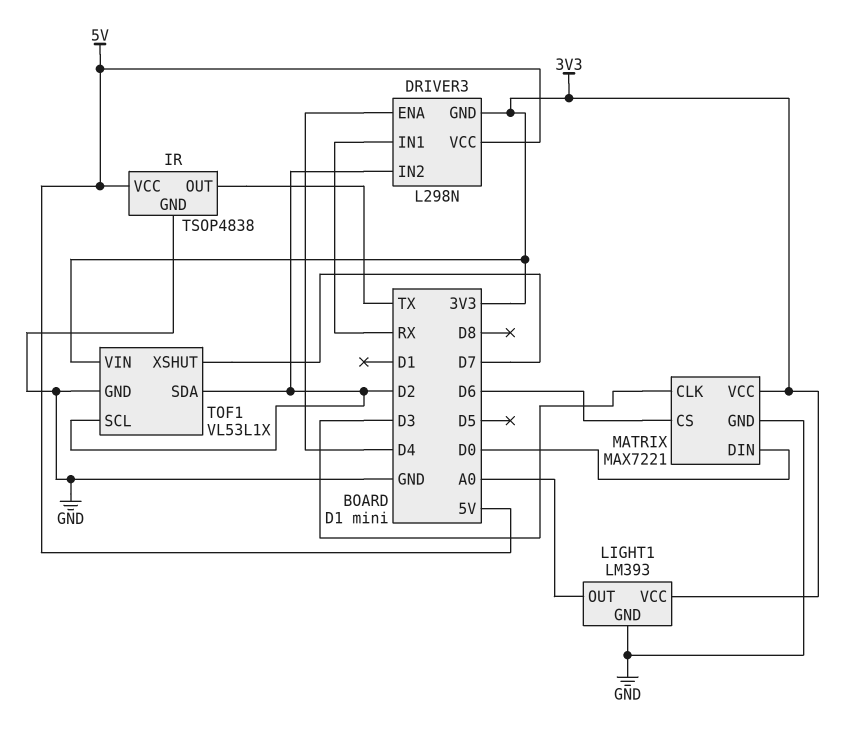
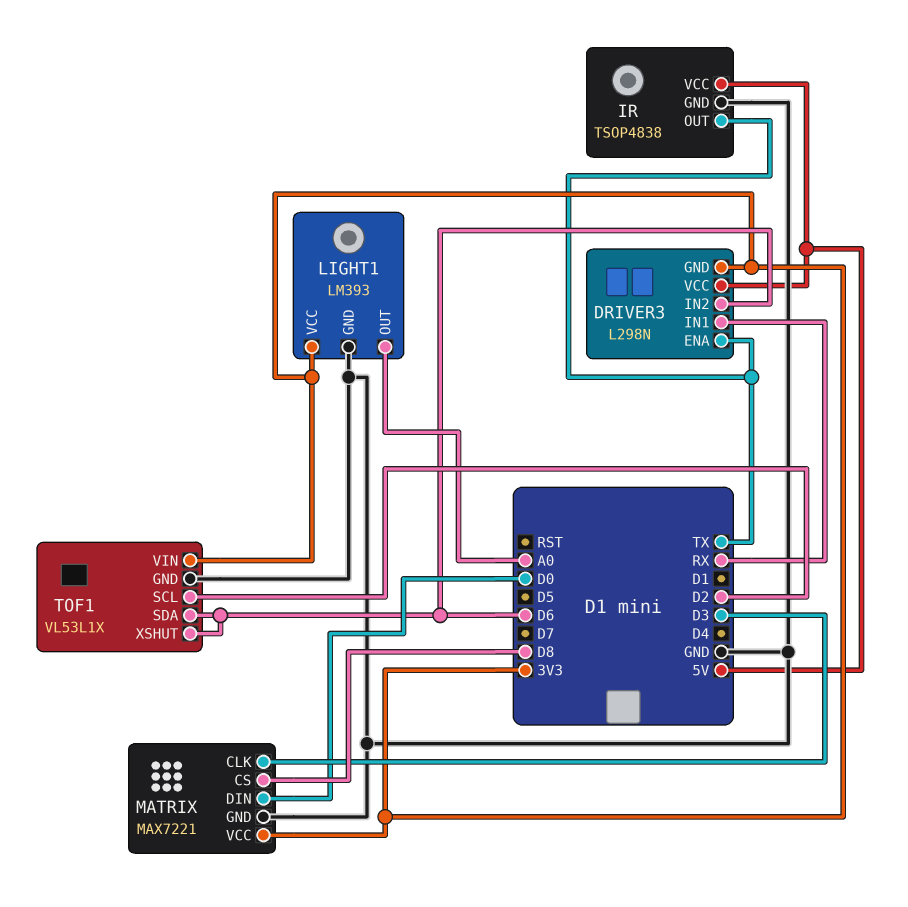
DRIVER3 pin ENA: D4 -> TX
DRIVER3 pin IN2: D2 -> D6
MATRIX pin CS: D6 -> D8
TOF1 pin SDA: D2 -> D6
TOF1 pin XSHUT: D7 -> D6

